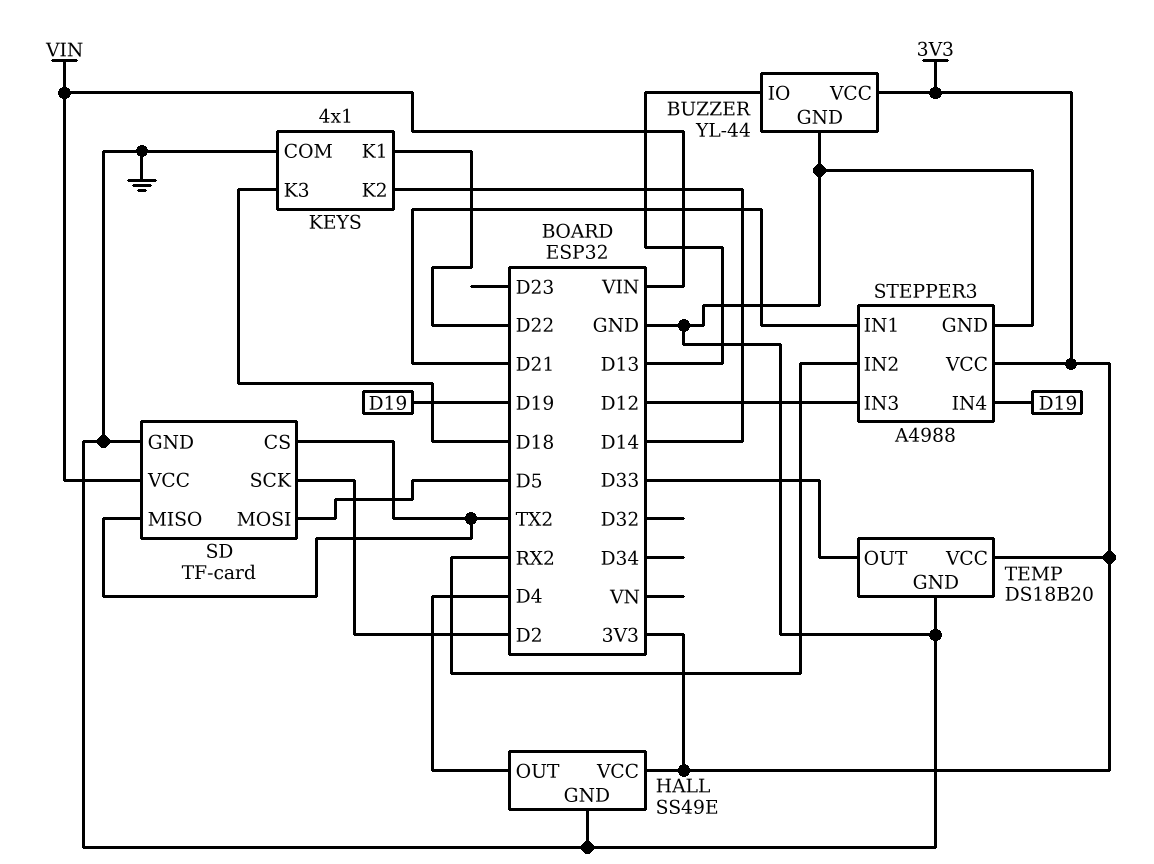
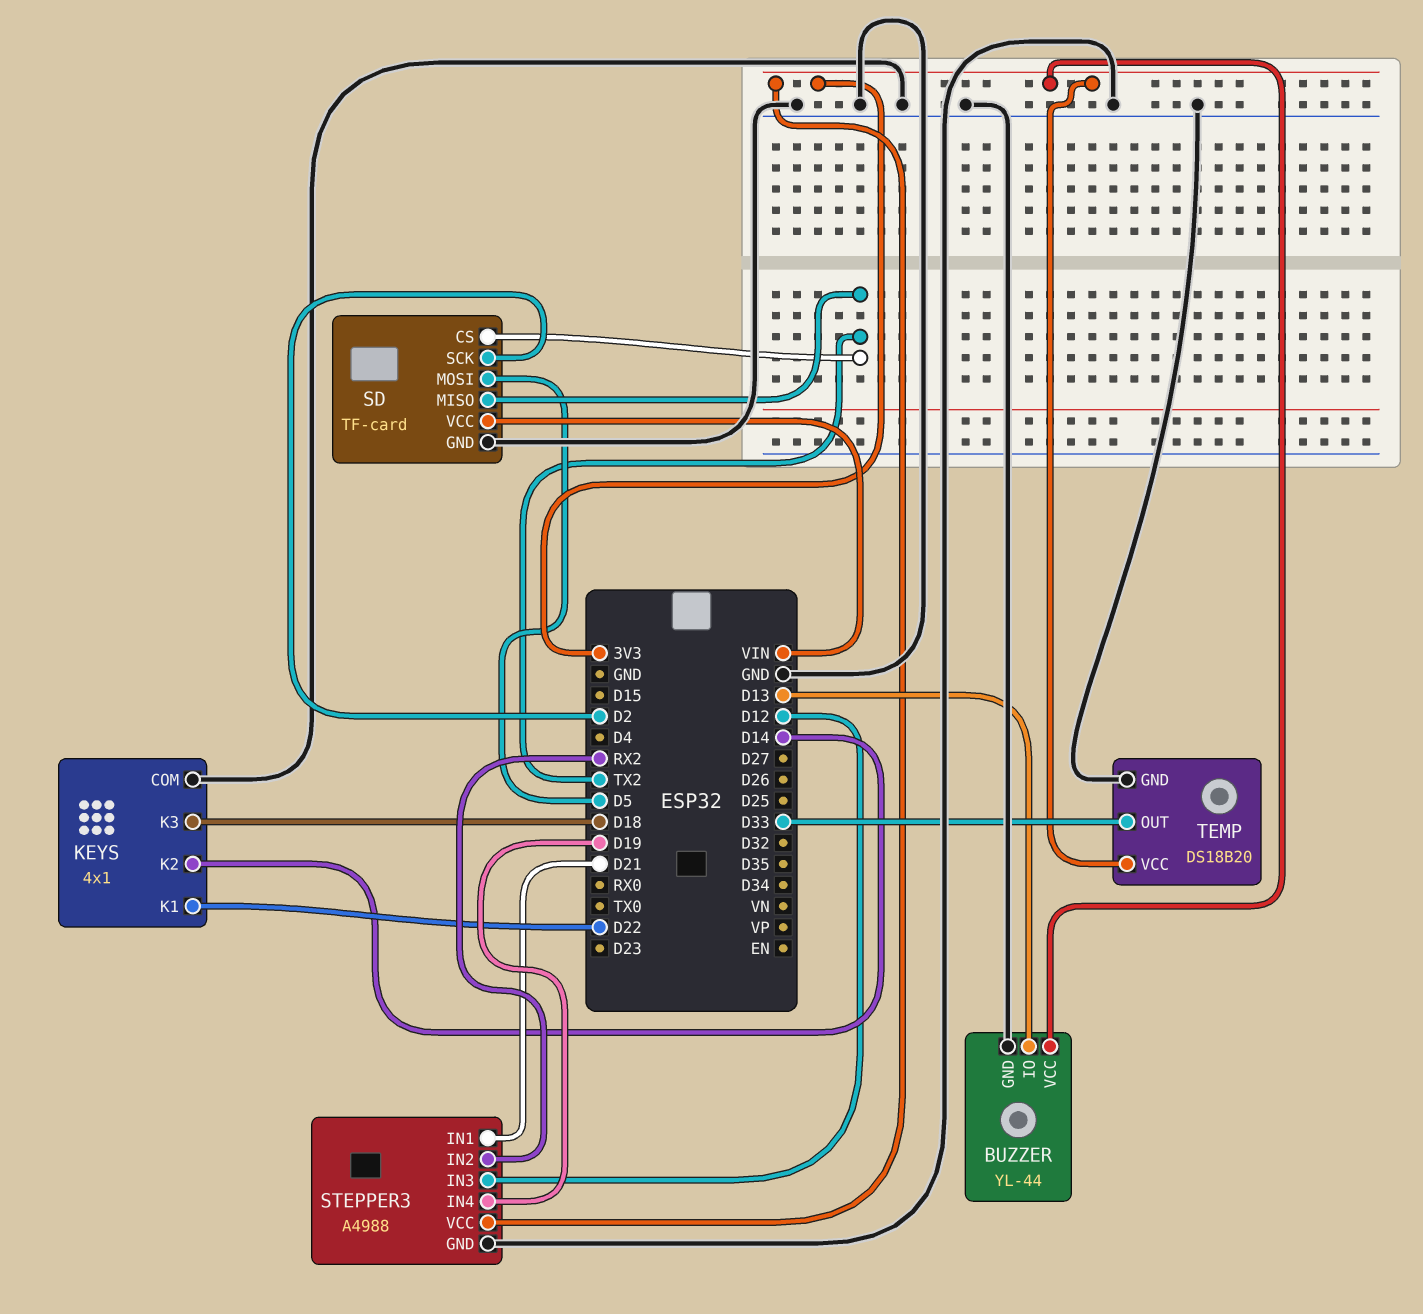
HALL: SS49E -> none
HALL pin GND: GND -> none
HALL pin OUT: D4 -> none
HALL pin VCC: 3V3 -> none

